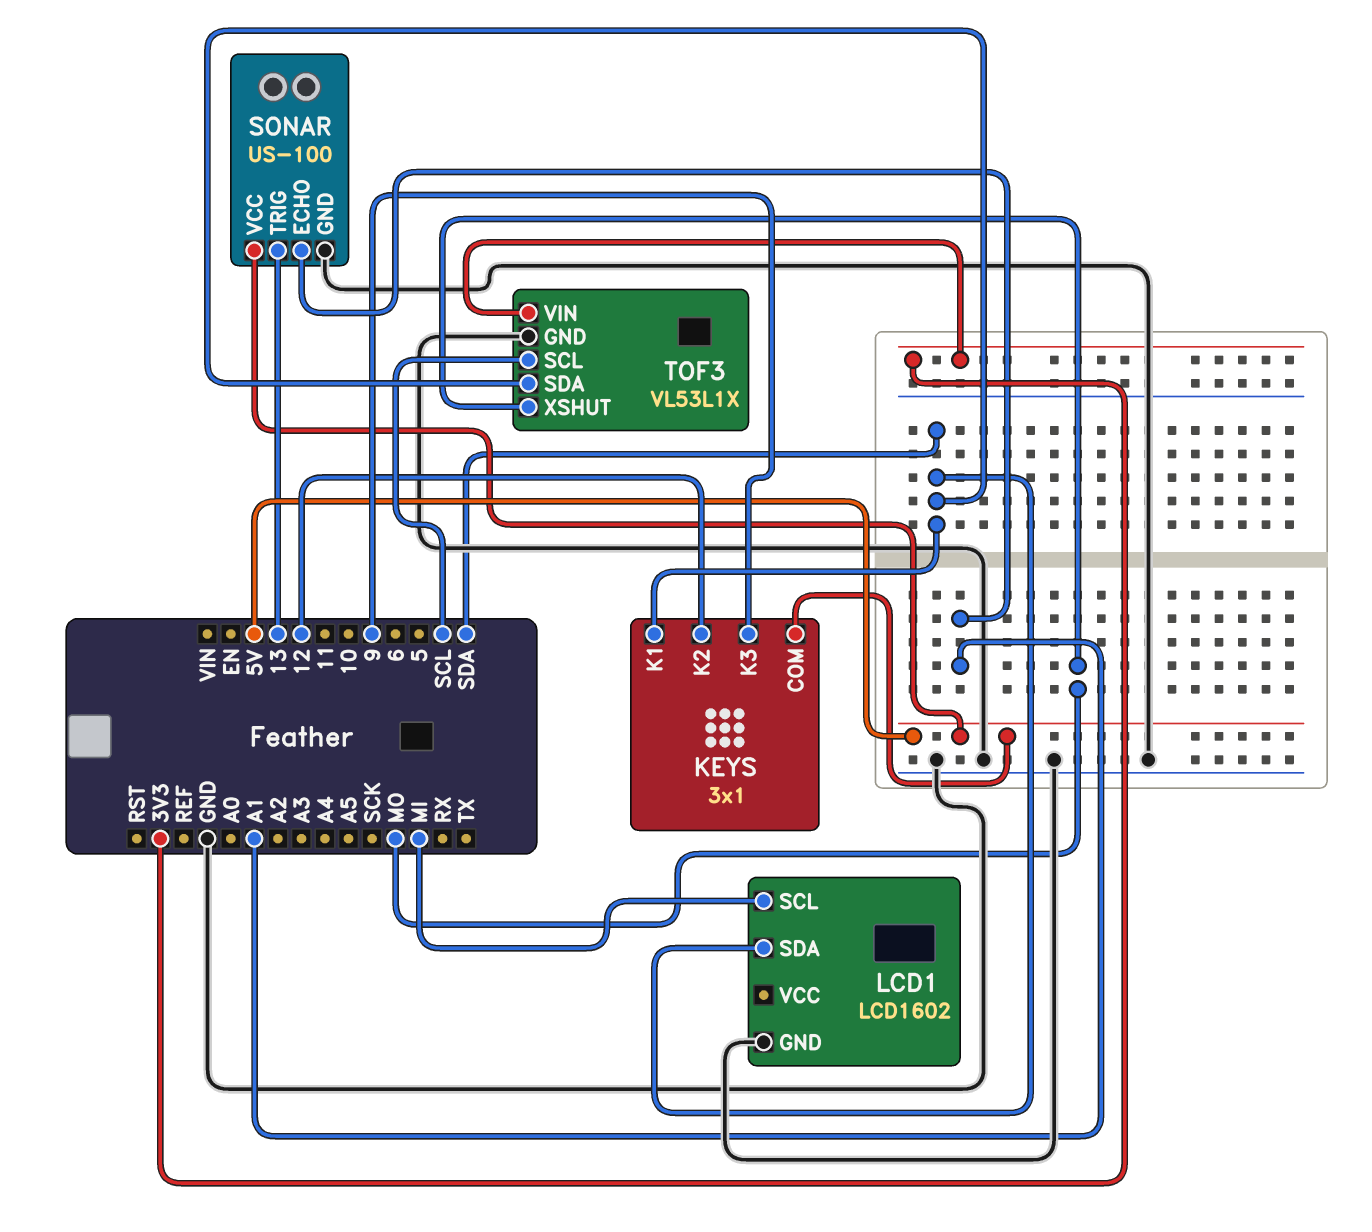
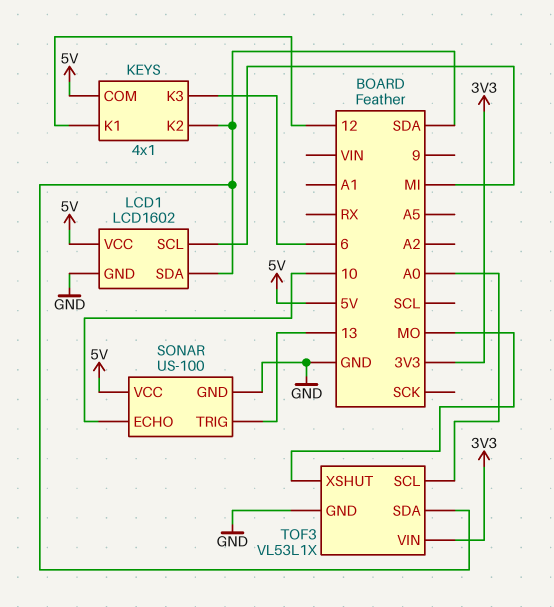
KEYS: 3x1 -> 4x1
KEYS pin K1: SDA -> 12
KEYS pin K2: 12 -> SDA
KEYS pin K3: 9 -> 6
LCD1 pin VCC: none -> 5V
SONAR pin ECHO: A1 -> 10
TOF3 pin SCL: SCL -> A0

